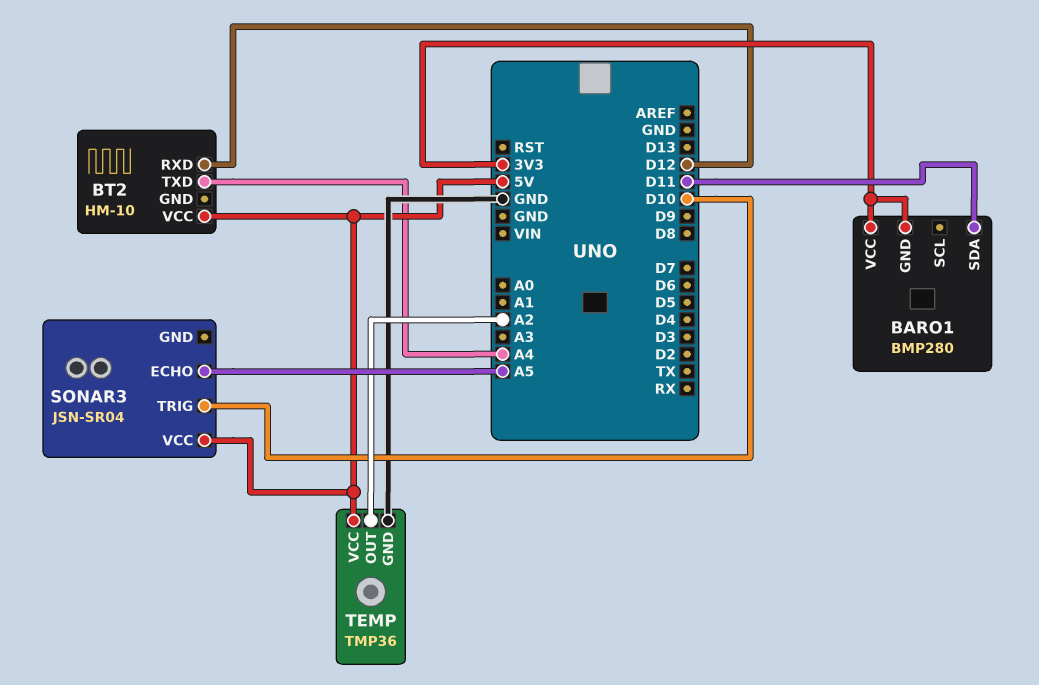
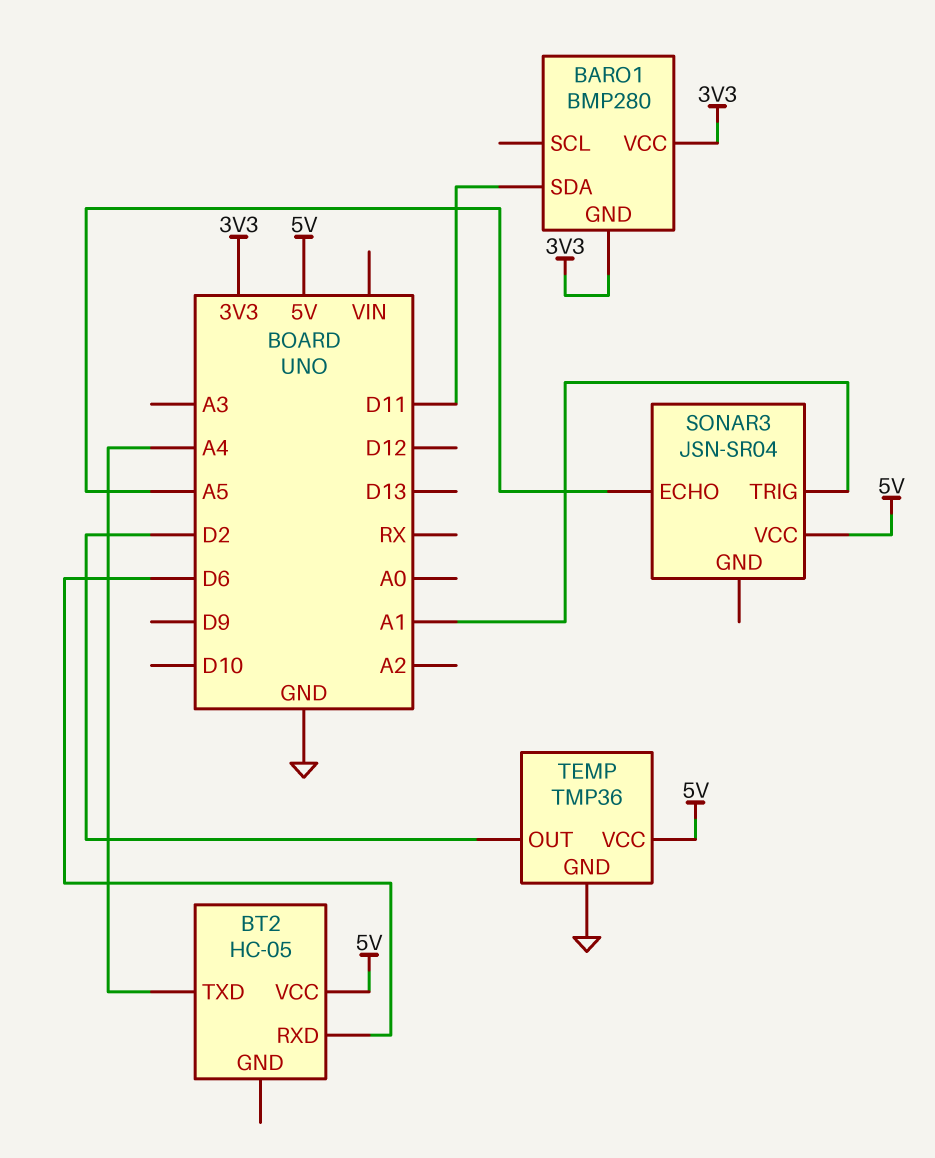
BT2: HM-10 -> HC-05
BT2 pin RXD: D12 -> D6
SONAR3 pin TRIG: D10 -> A1
TEMP pin OUT: A2 -> D2

